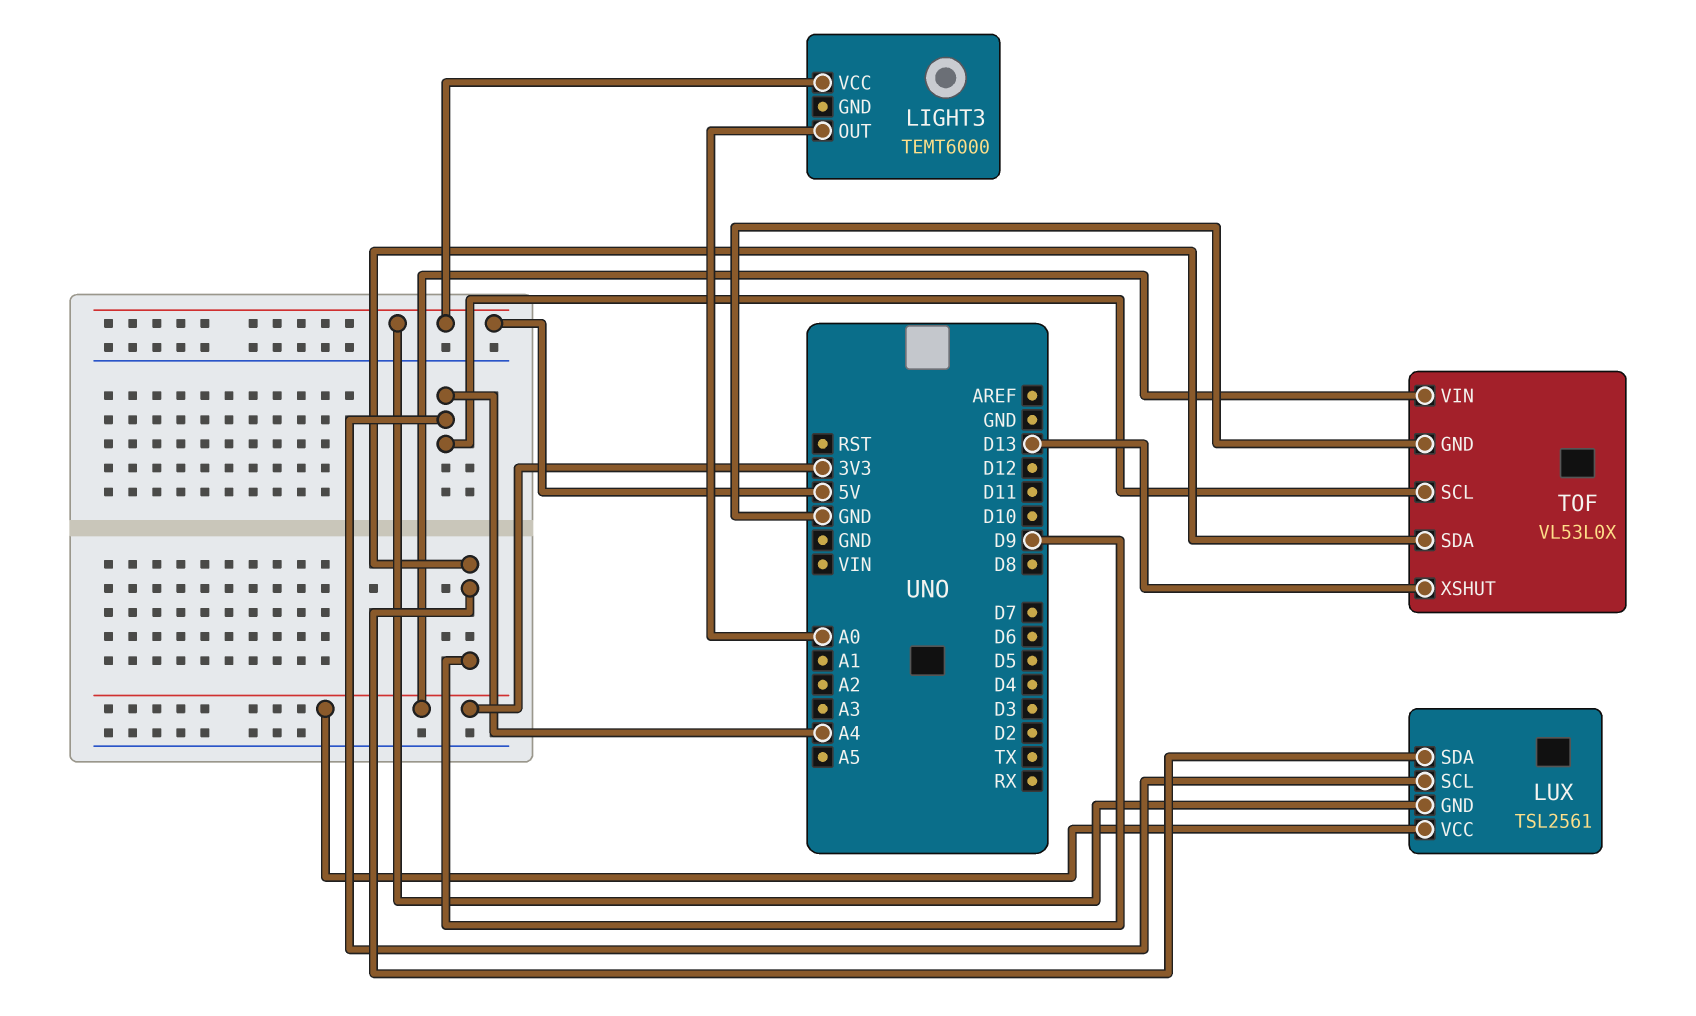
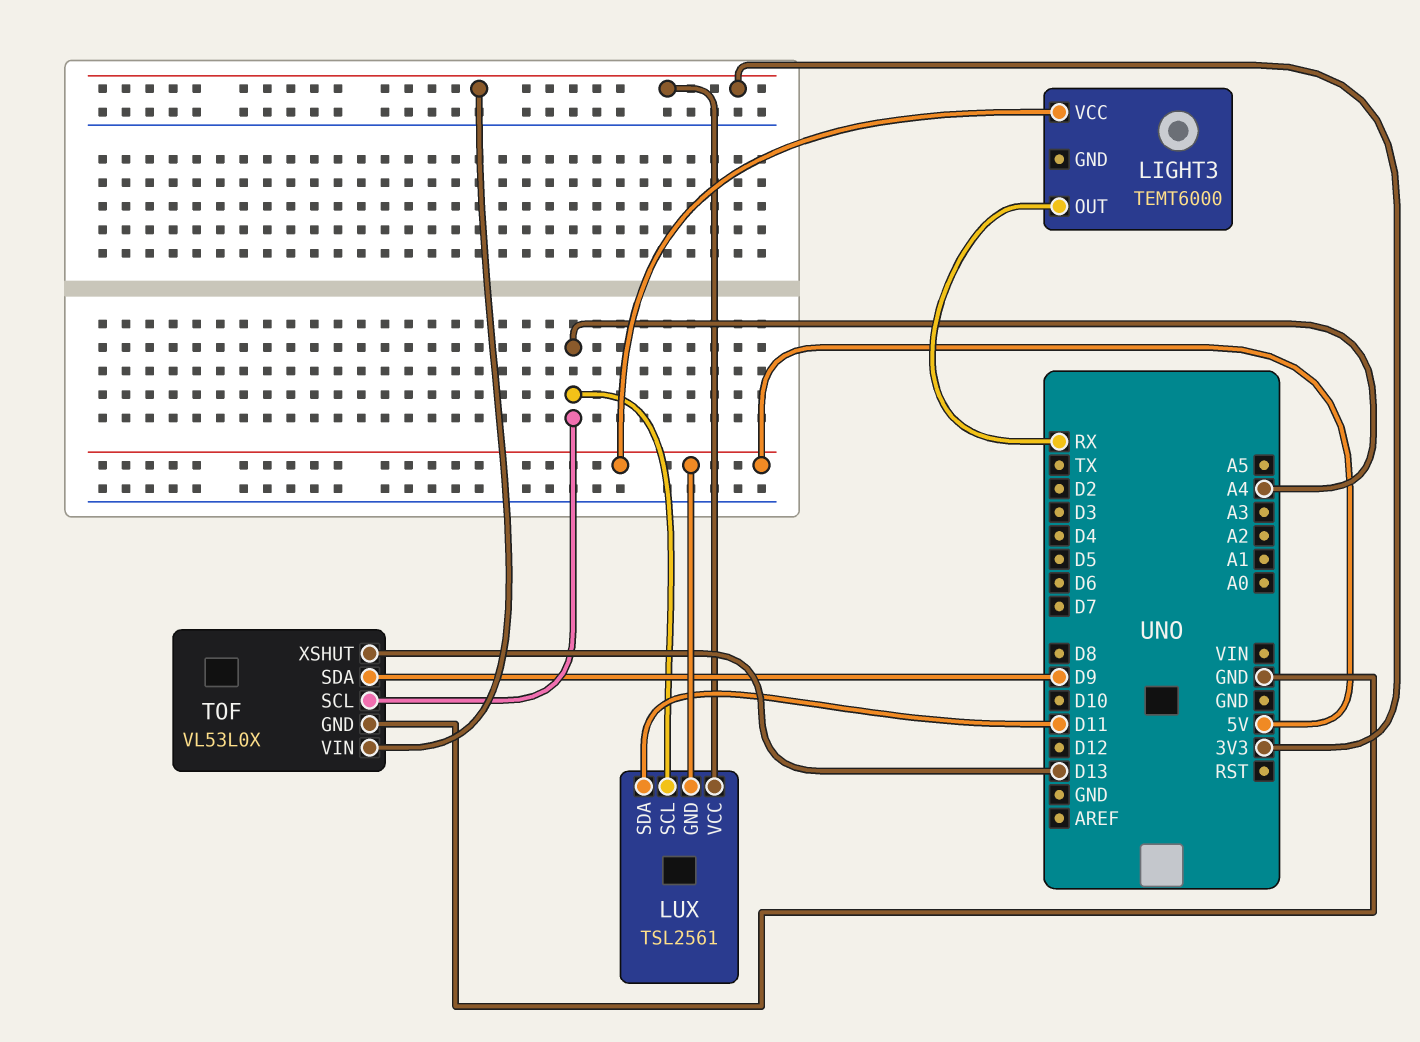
LIGHT3 pin OUT: A0 -> RX
LUX pin SDA: D9 -> D11

